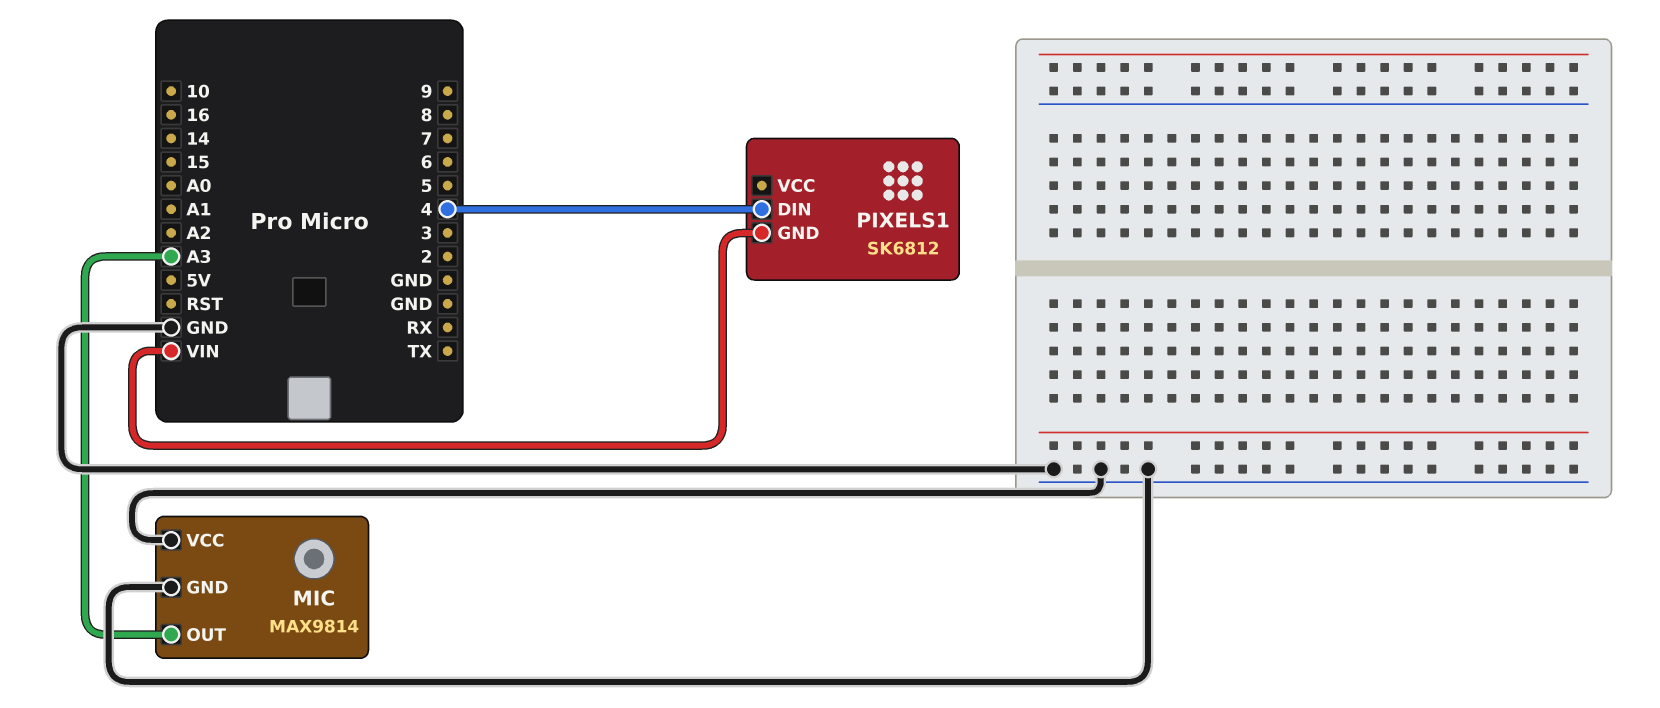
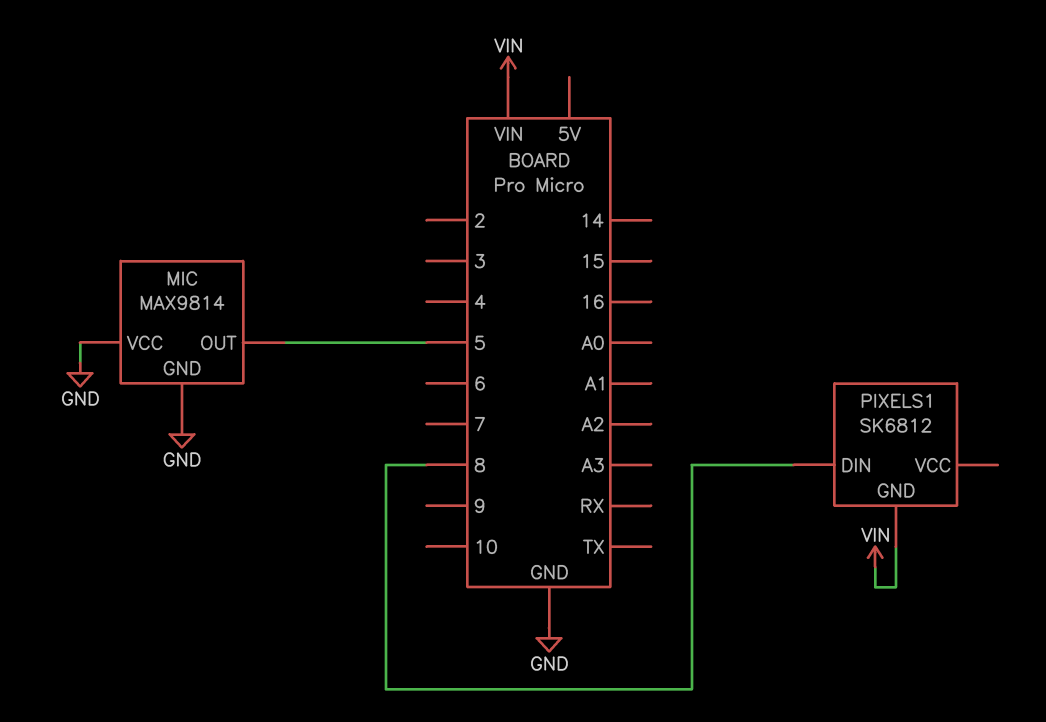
MIC pin OUT: A3 -> 5
PIXELS1 pin DIN: 4 -> 8

